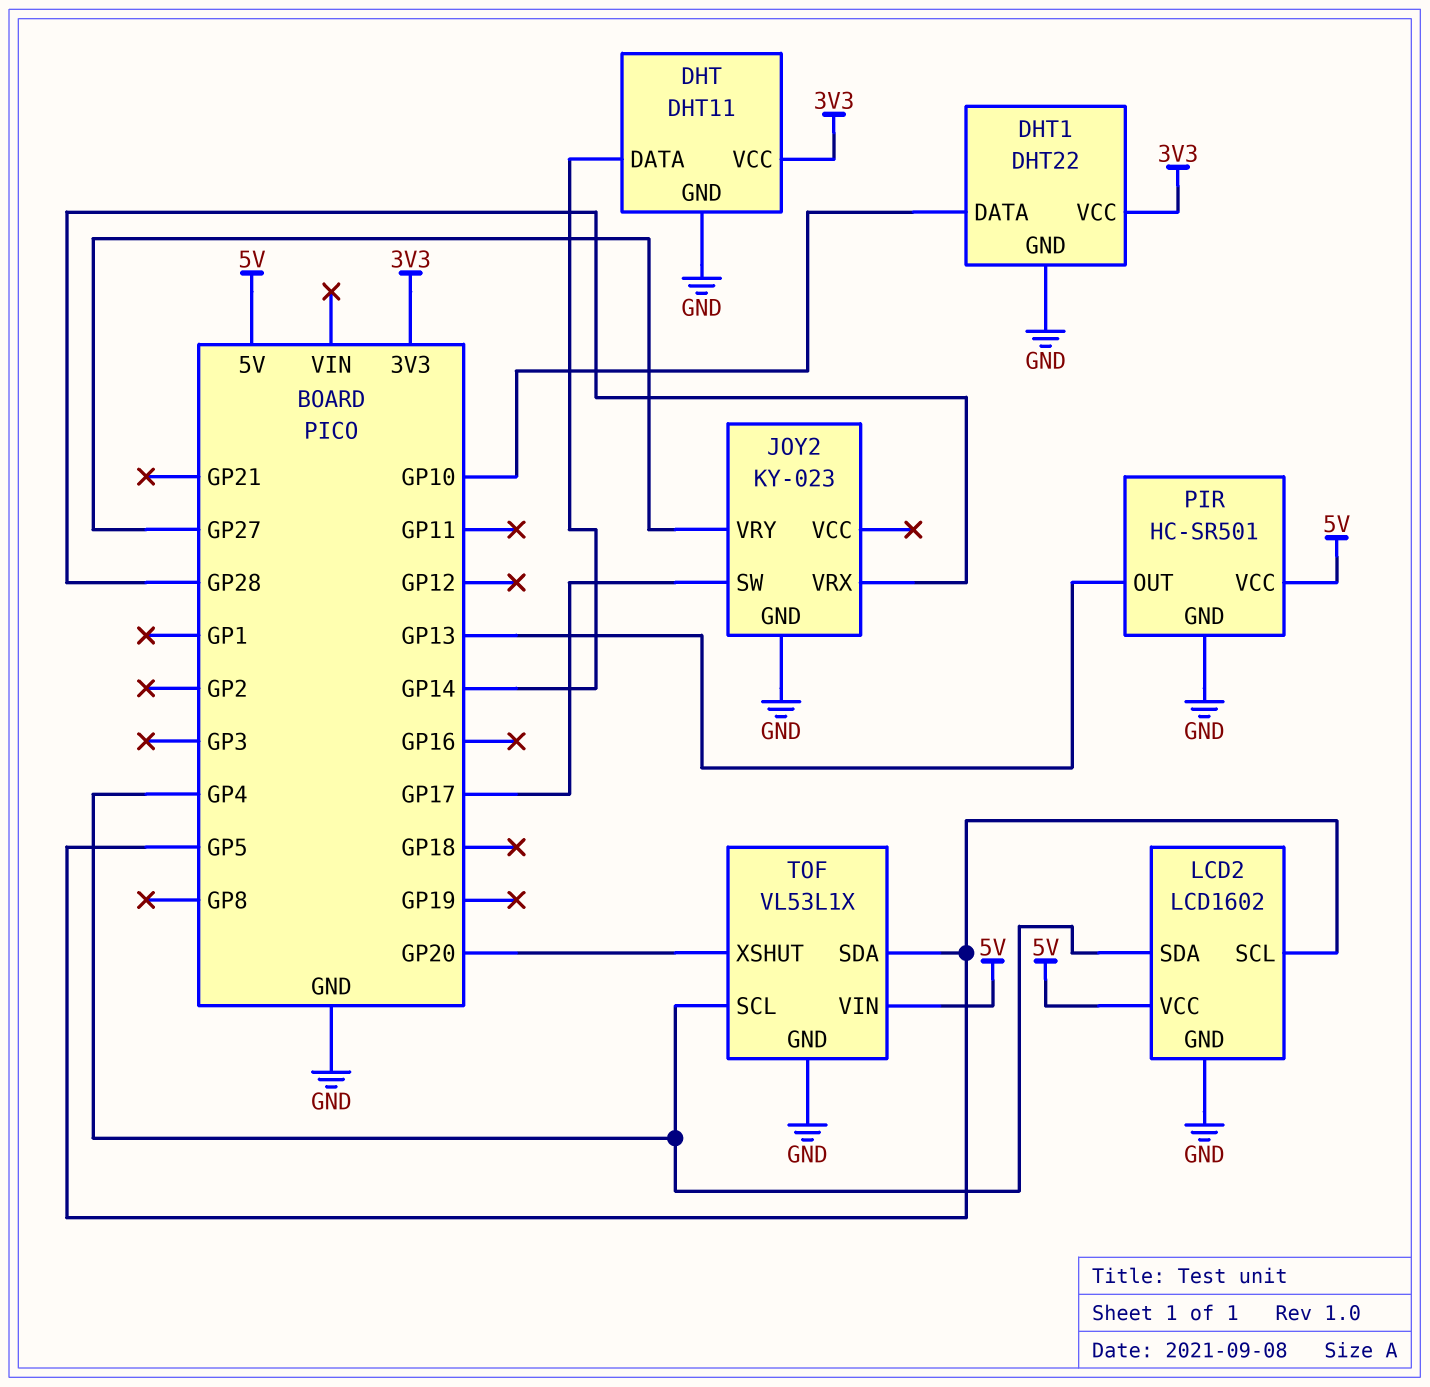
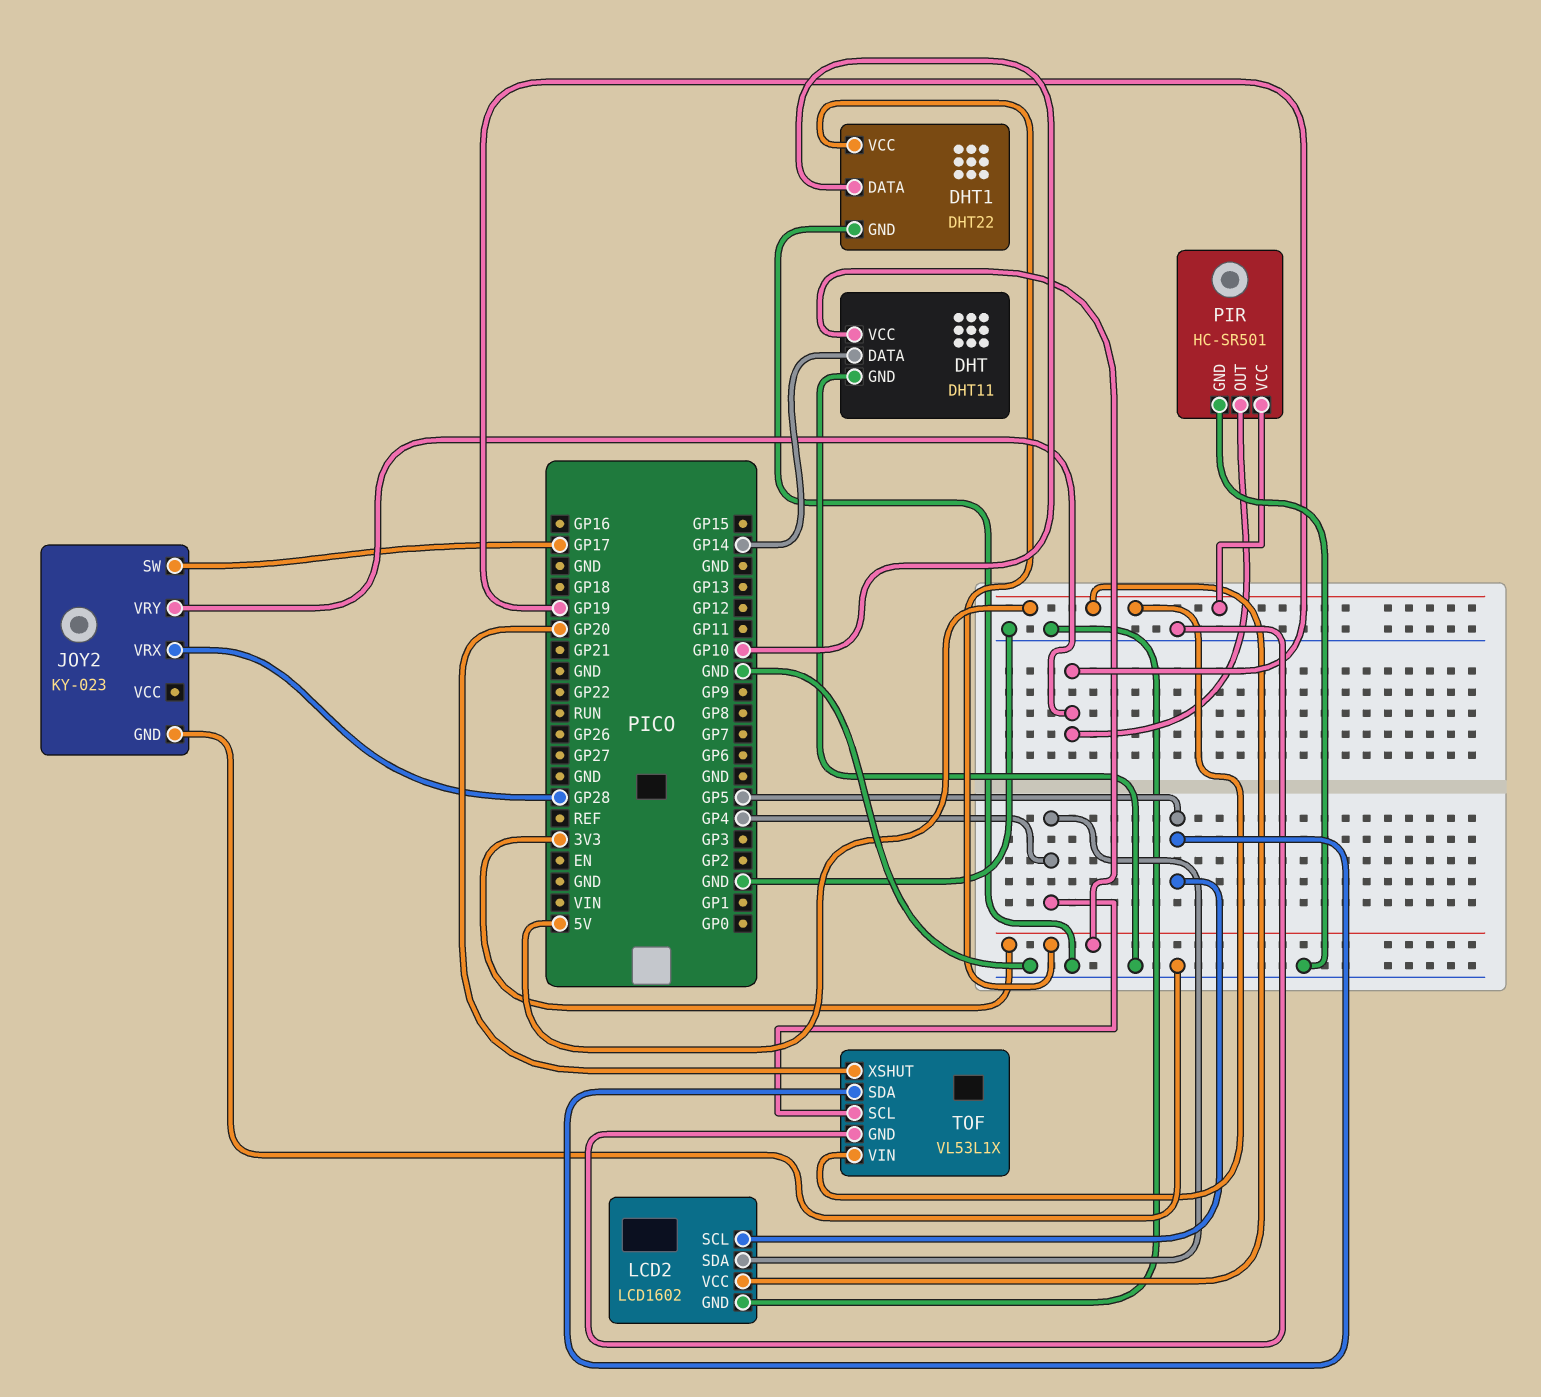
JOY2 pin VRY: GP27 -> GP19
PIR pin OUT: GP13 -> GP19

